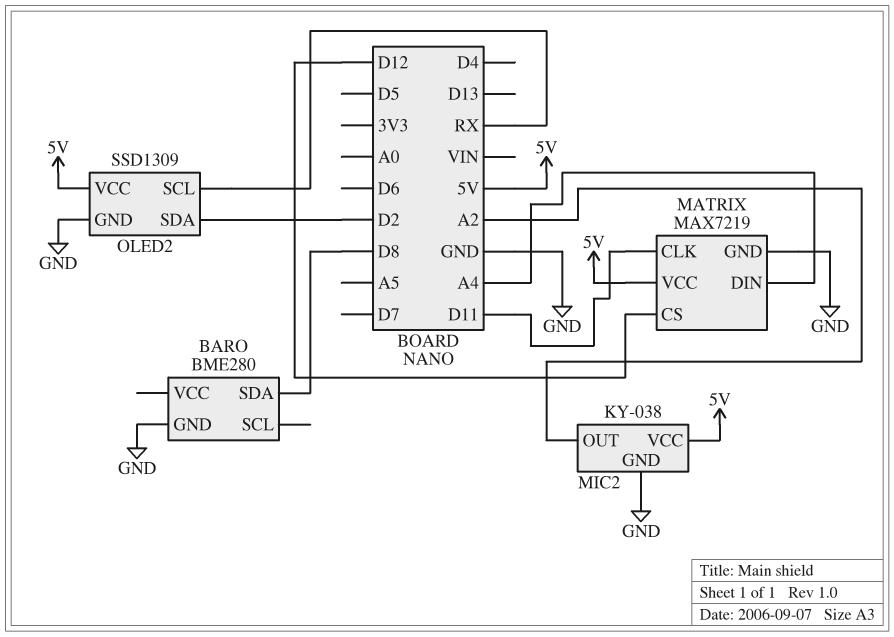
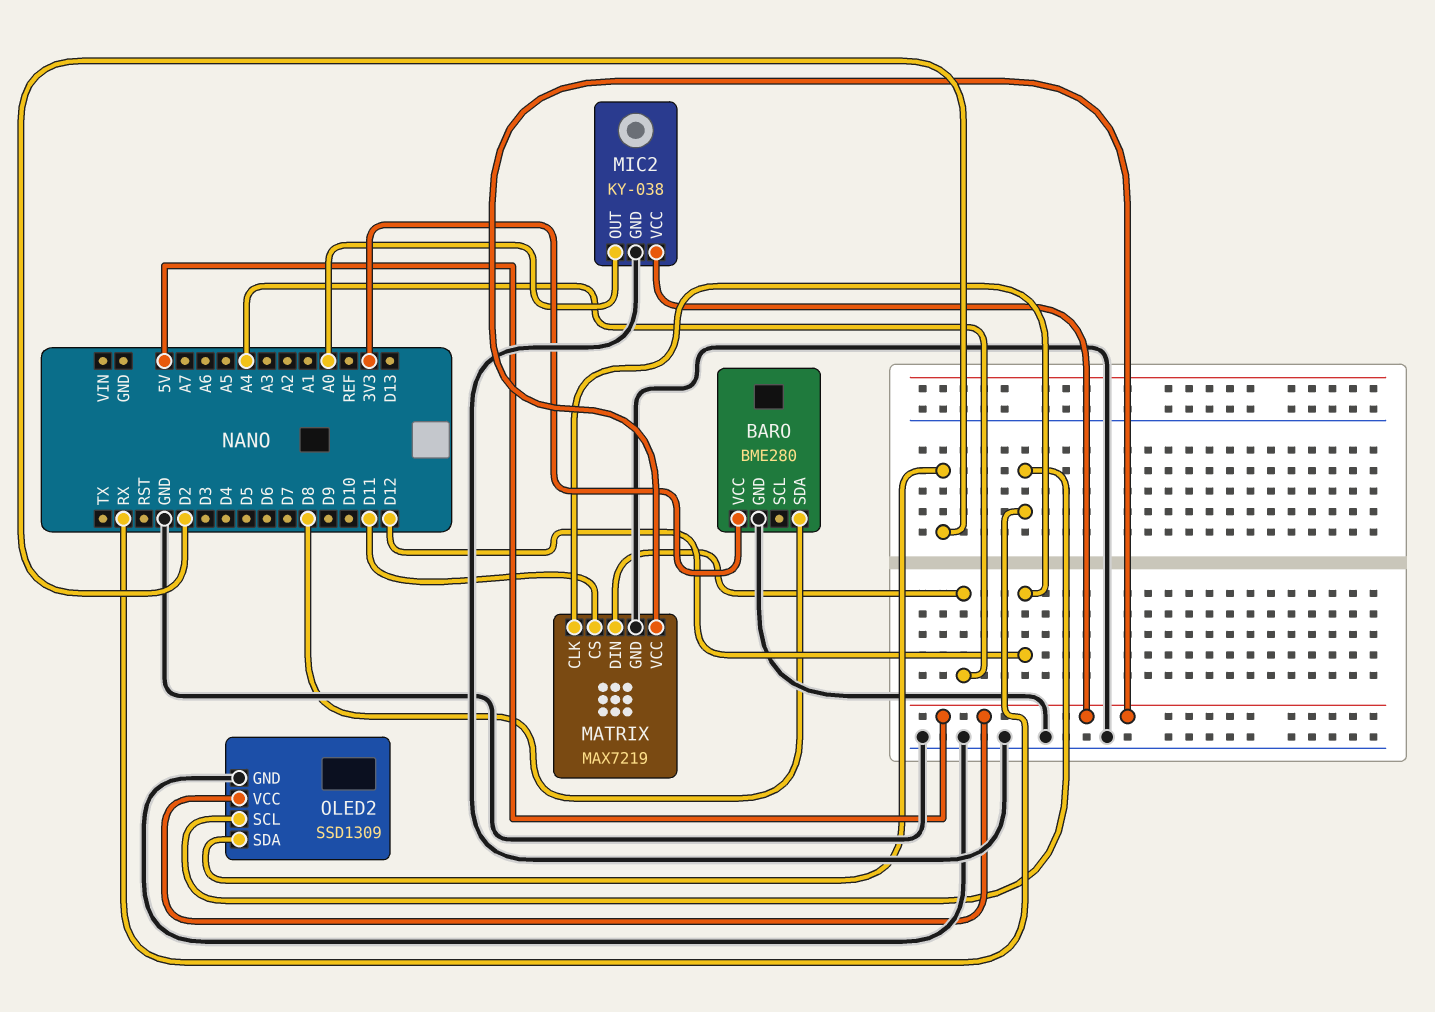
BARO pin VCC: none -> 3V3
MATRIX pin CLK: D11 -> D12
MATRIX pin CS: D12 -> D11
MIC2 pin OUT: A2 -> A0

